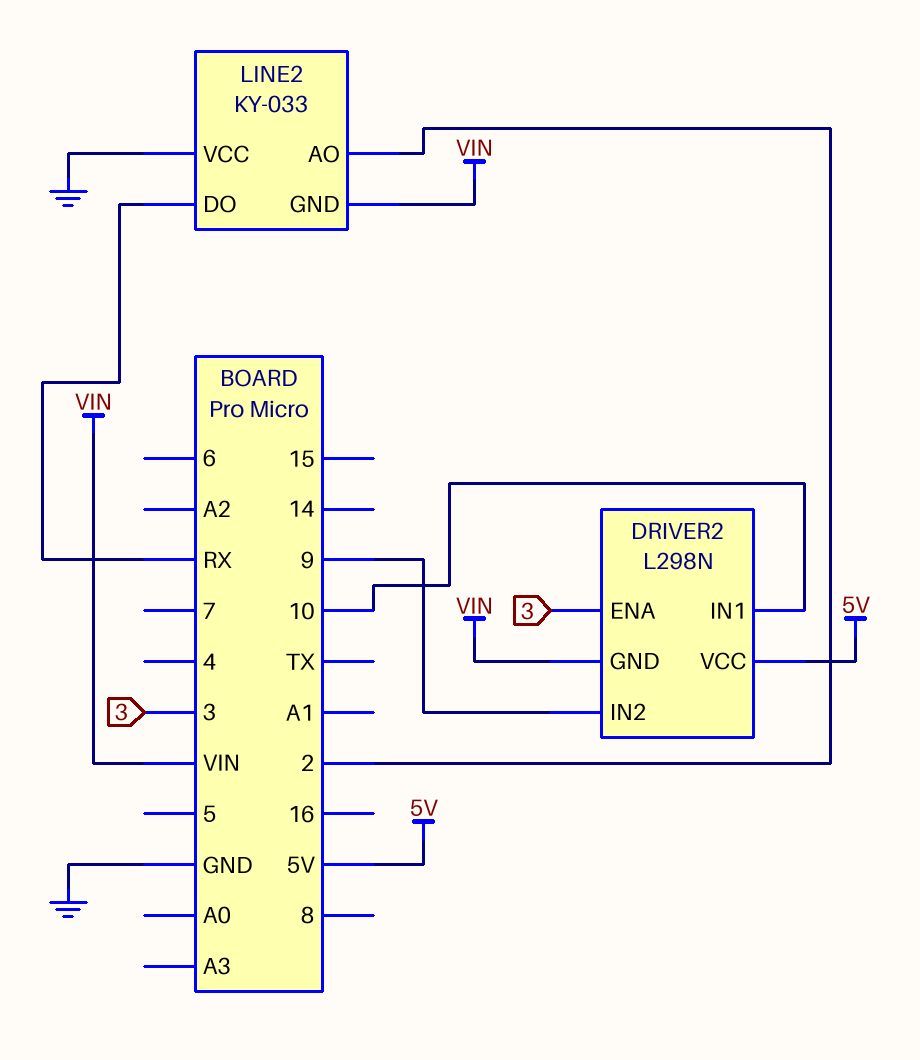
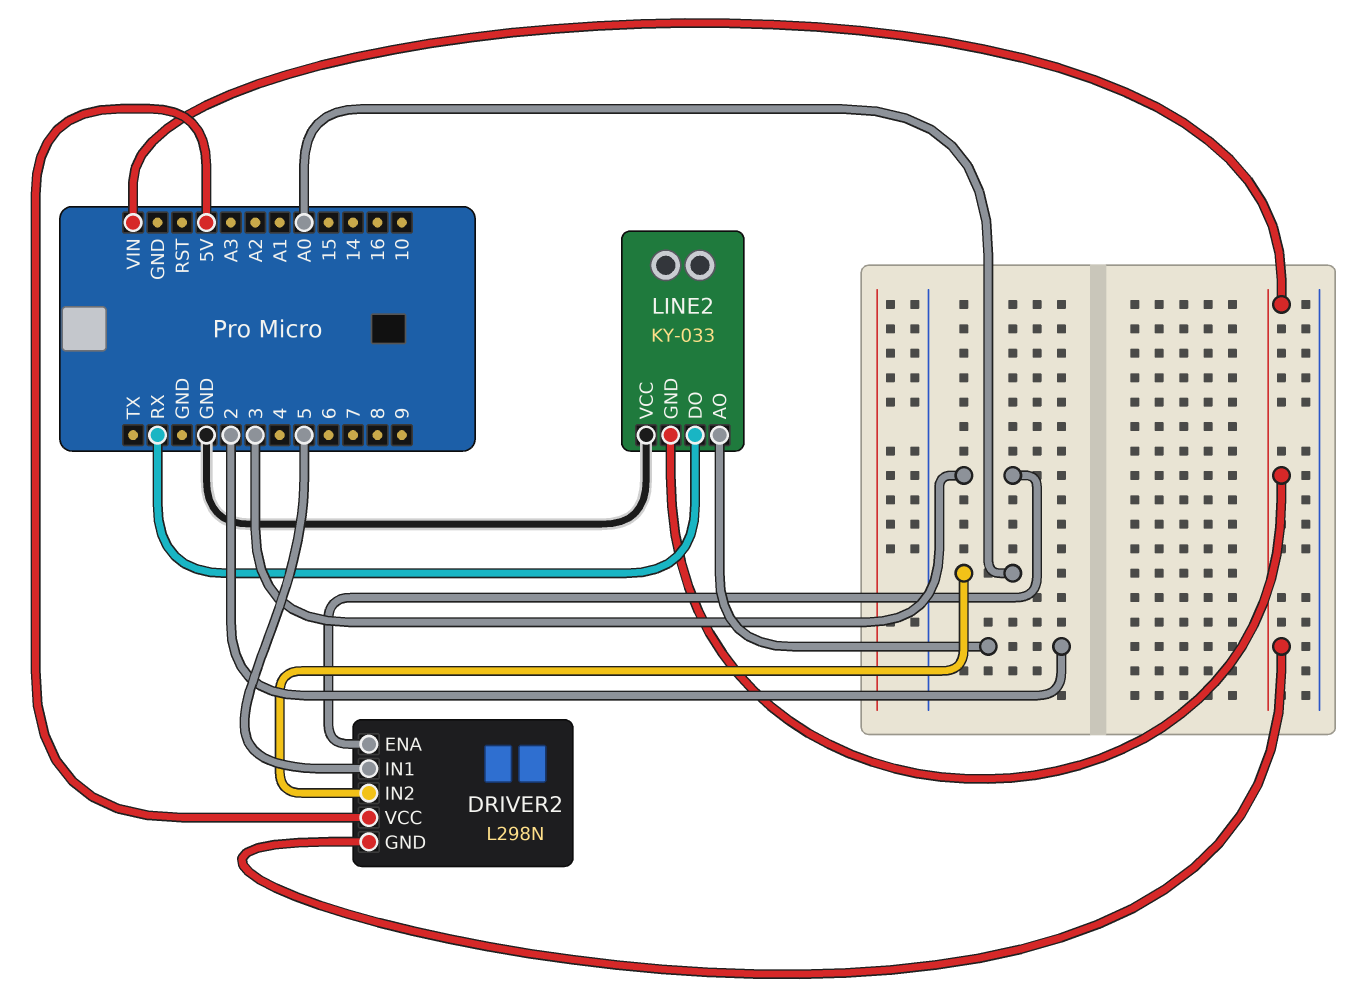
DRIVER2 pin IN1: 10 -> 5
DRIVER2 pin IN2: 9 -> A0

